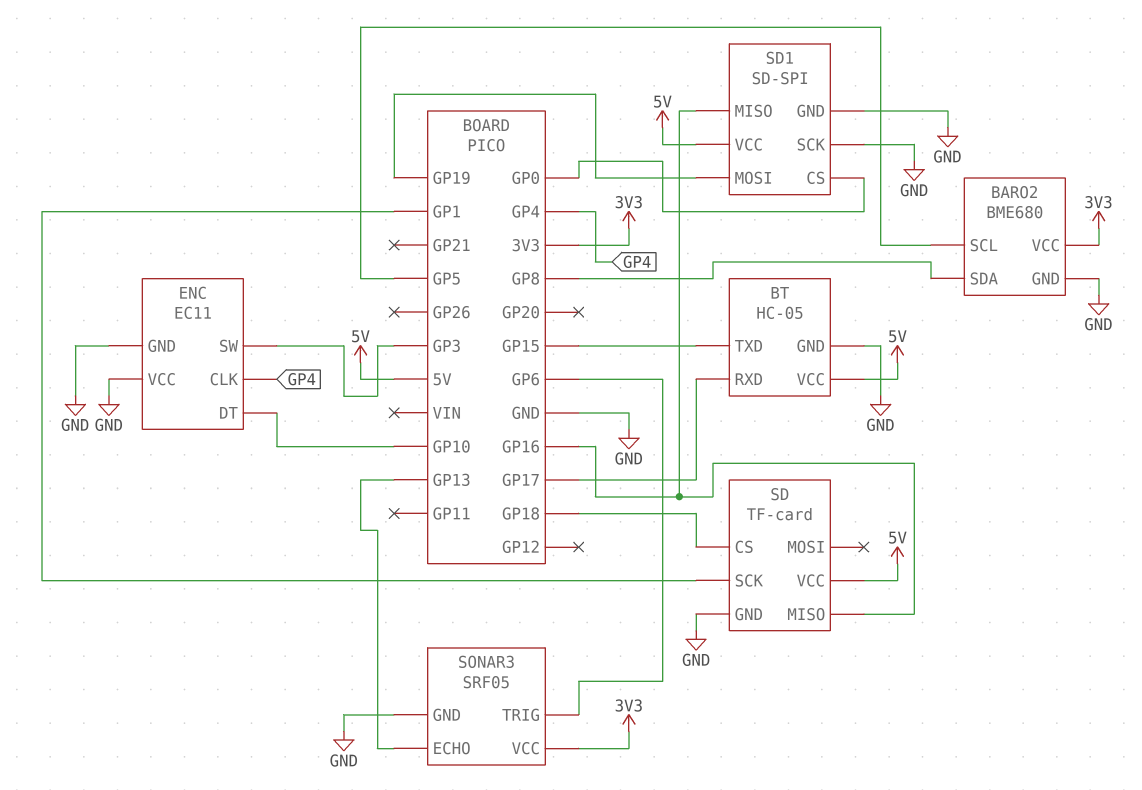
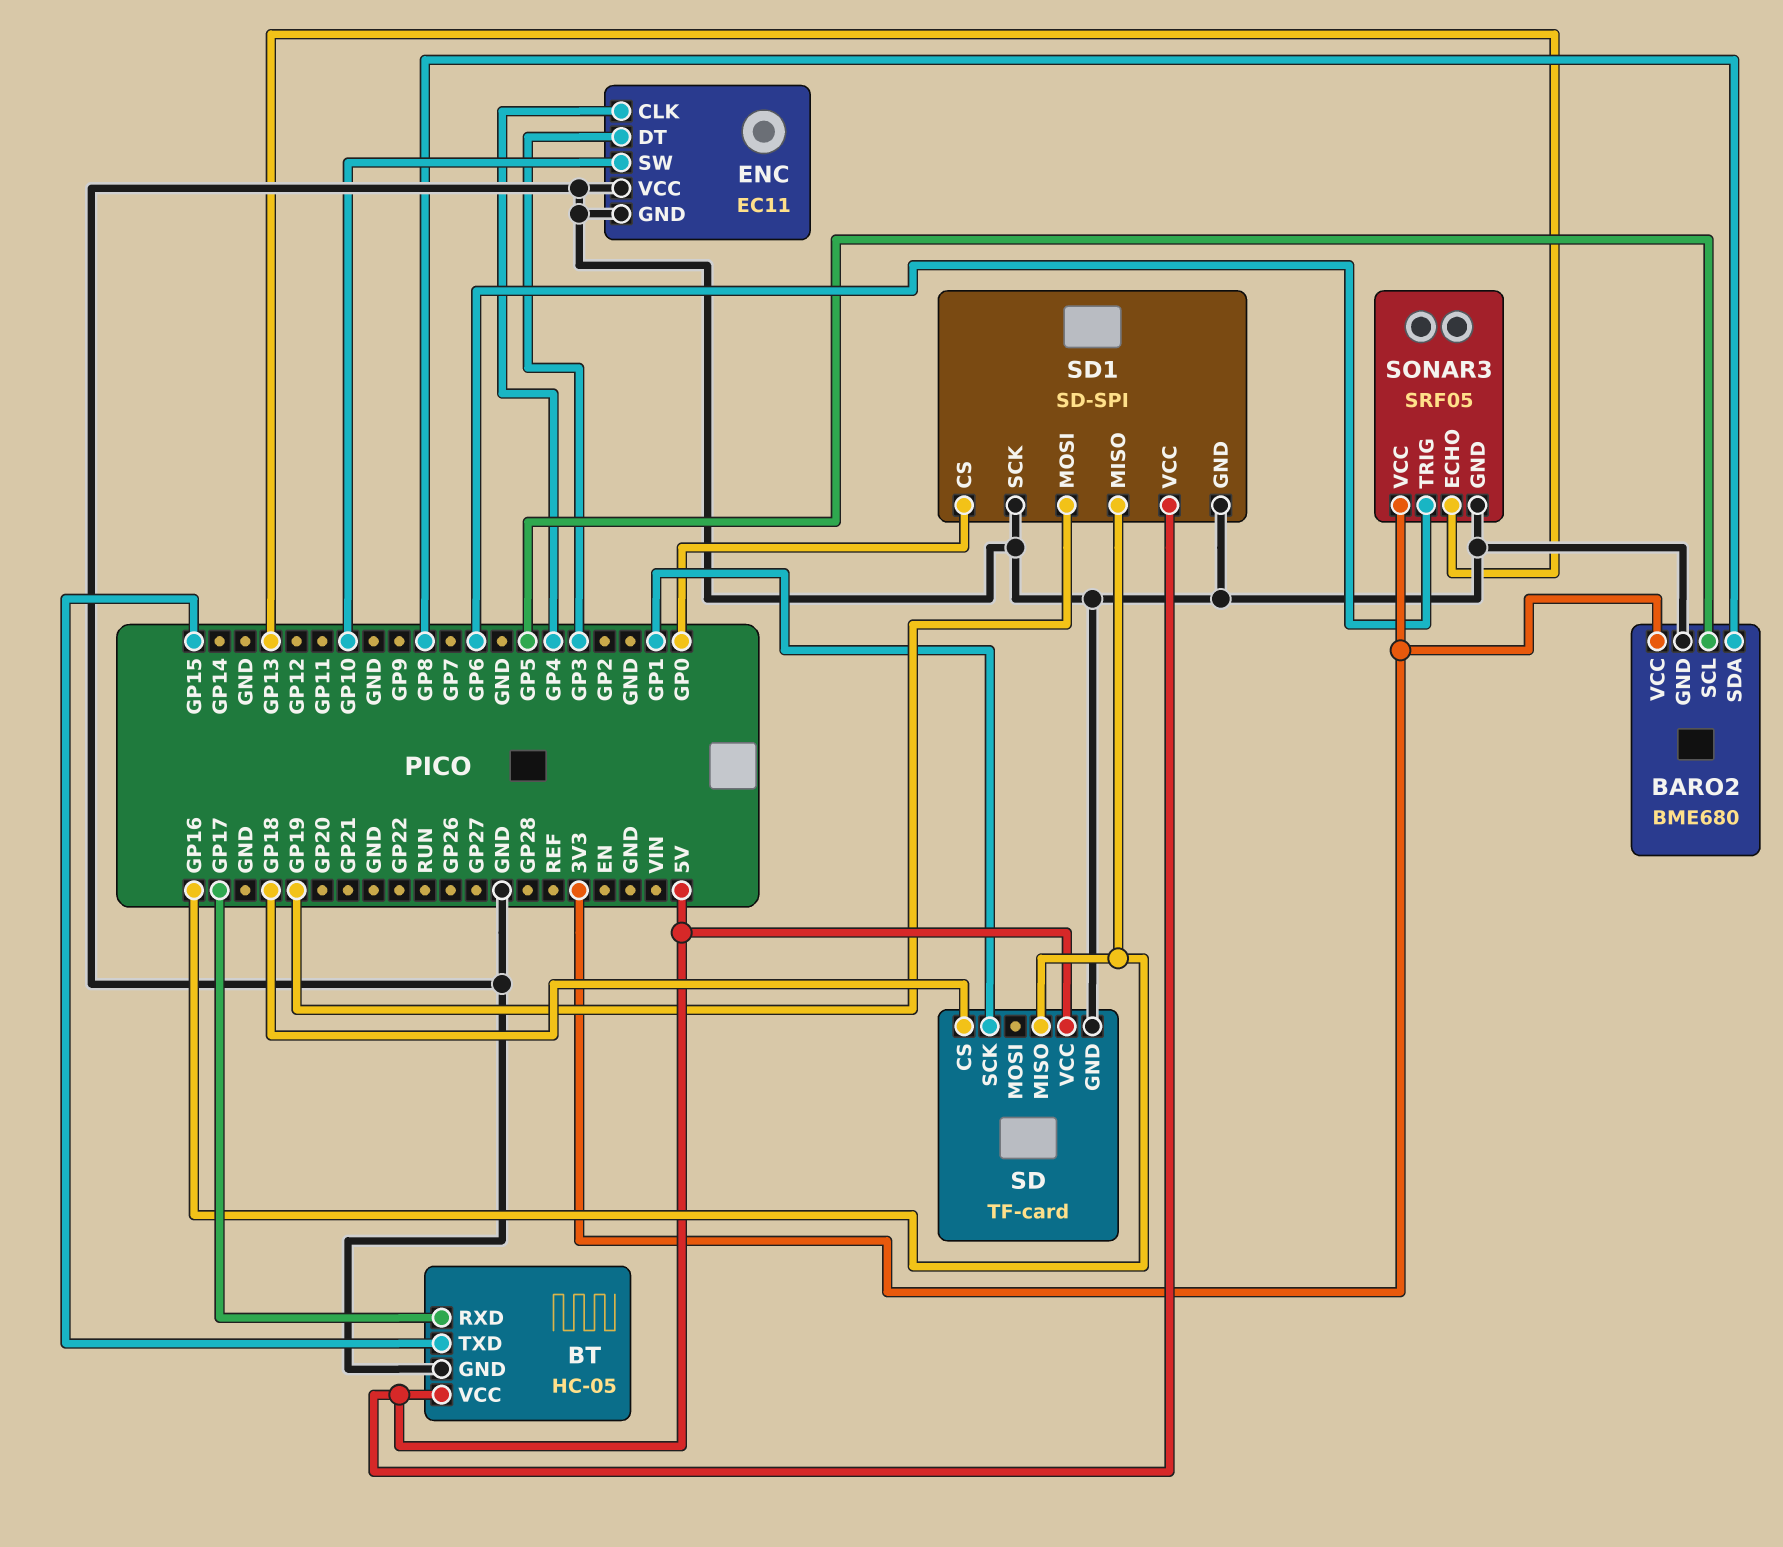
ENC pin DT: GP10 -> GP3
ENC pin SW: GP3 -> GP10

